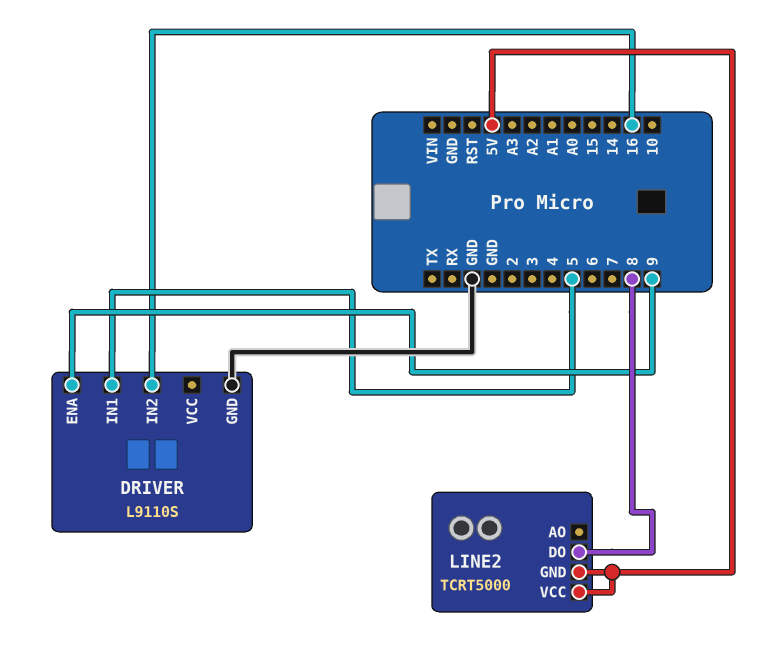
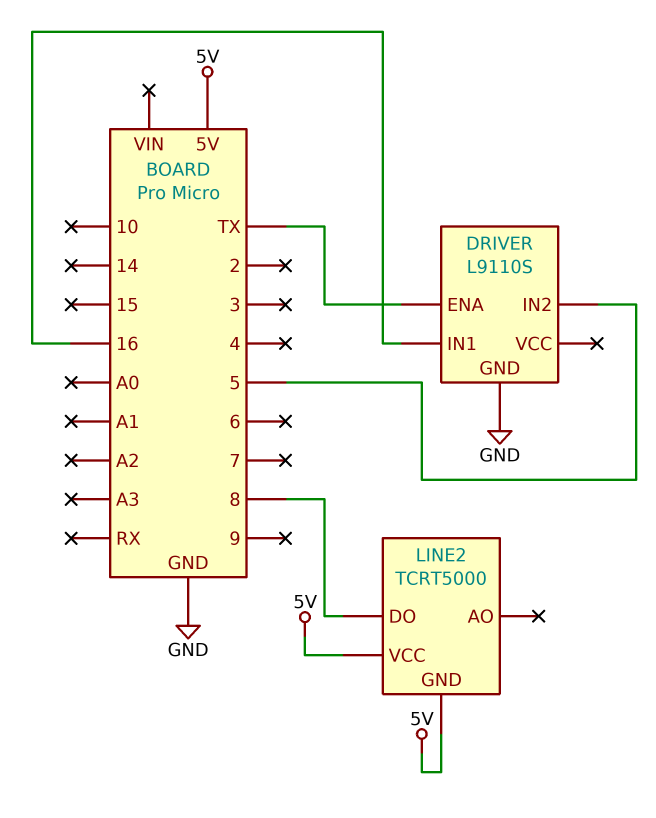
DRIVER pin ENA: 9 -> TX
DRIVER pin IN1: 5 -> 16
DRIVER pin IN2: 16 -> 5

